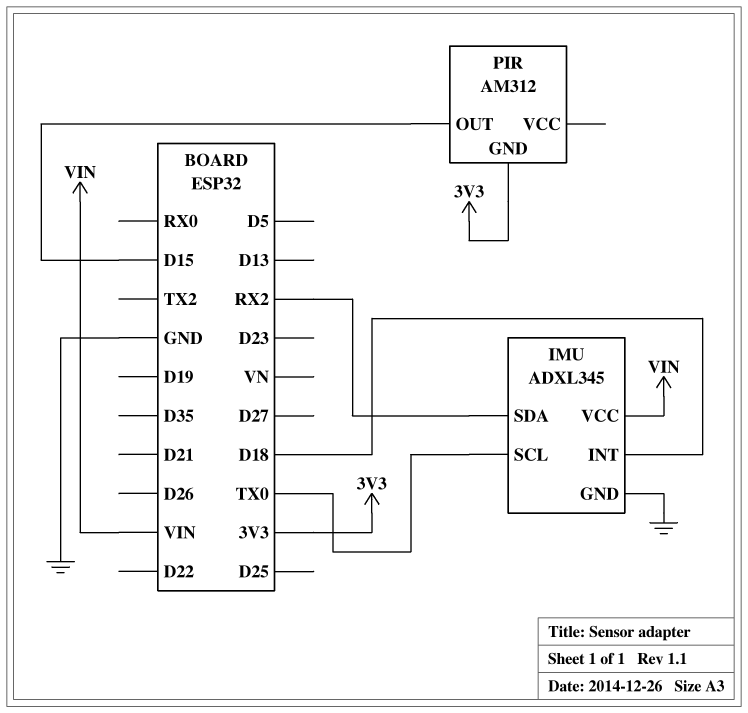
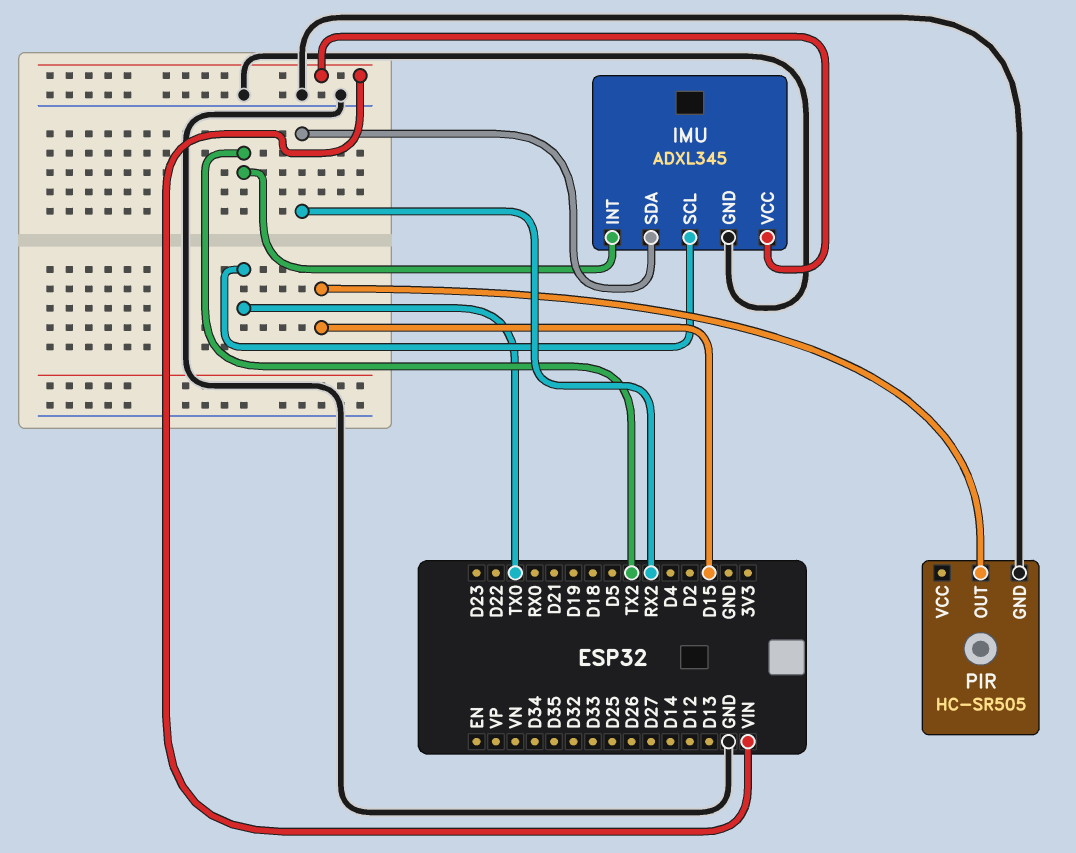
IMU pin INT: D18 -> TX2
PIR: AM312 -> HC-SR505
PIR pin GND: 3V3 -> GND

